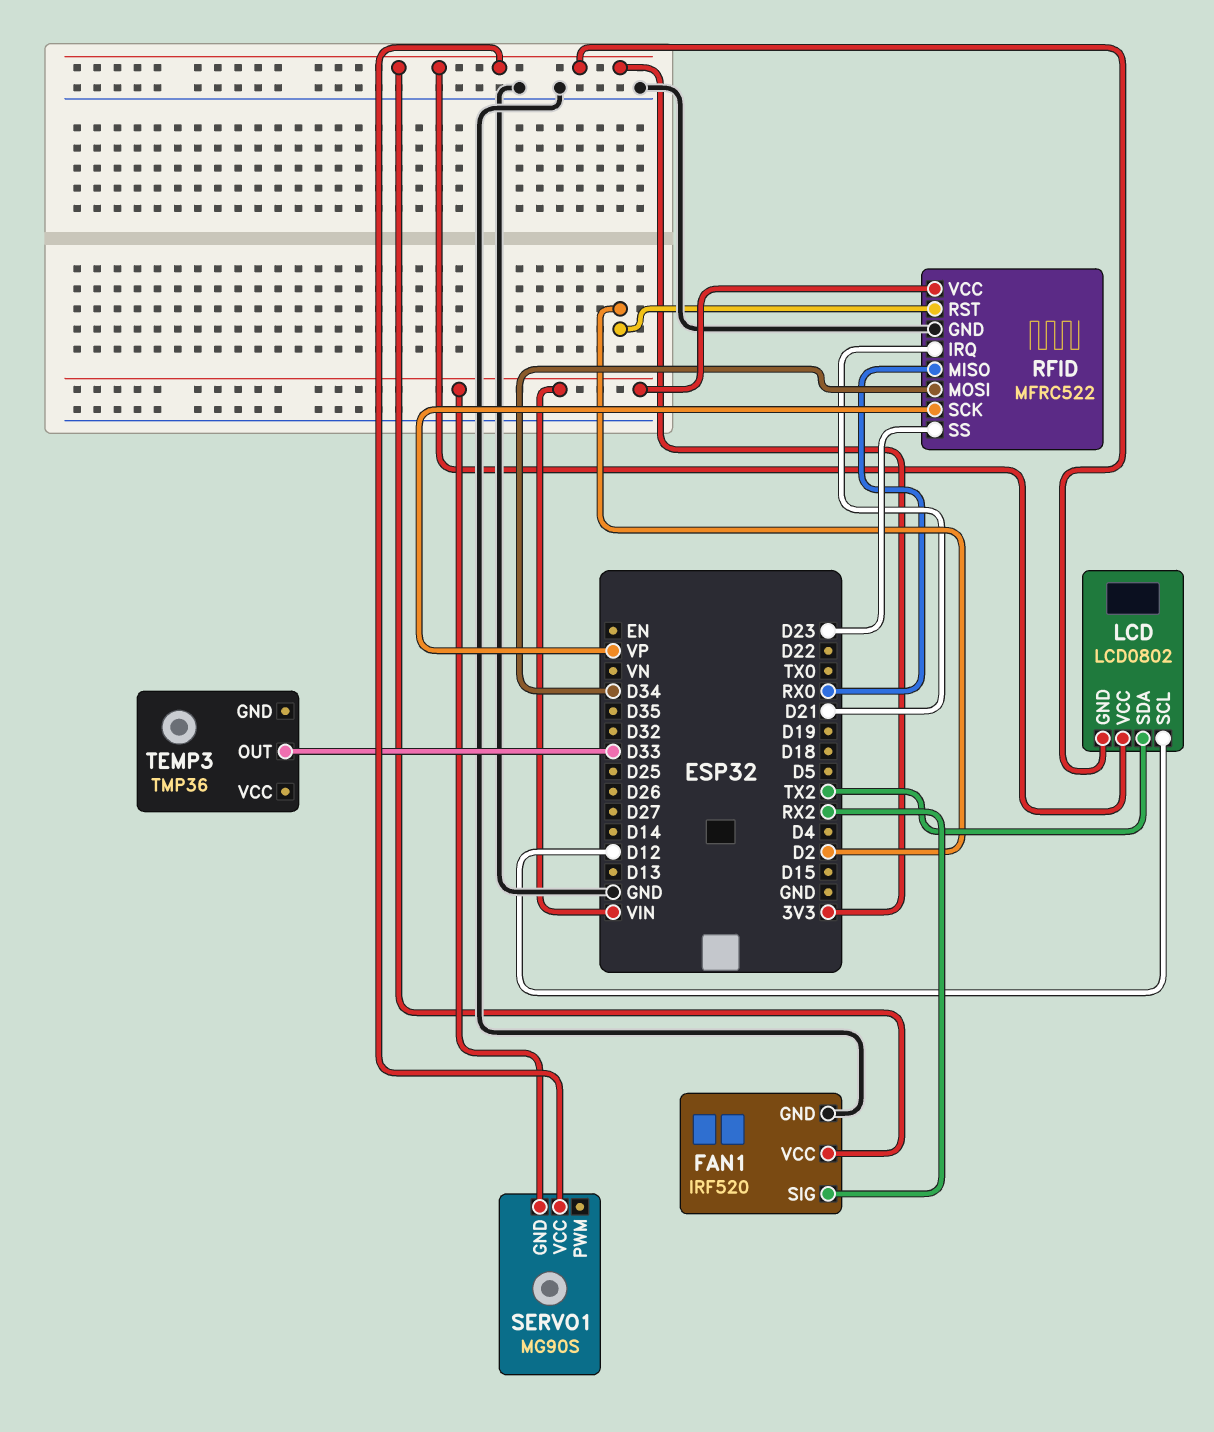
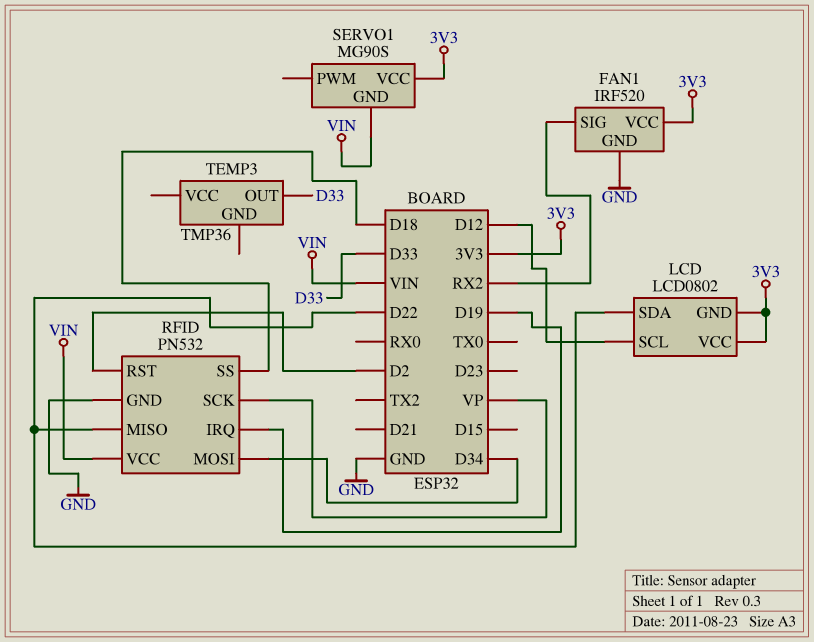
LCD pin SDA: TX2 -> D22
RFID: MFRC522 -> PN532
RFID pin IRQ: D21 -> D19
RFID pin MISO: RX0 -> D22
RFID pin SS: D23 -> D18

